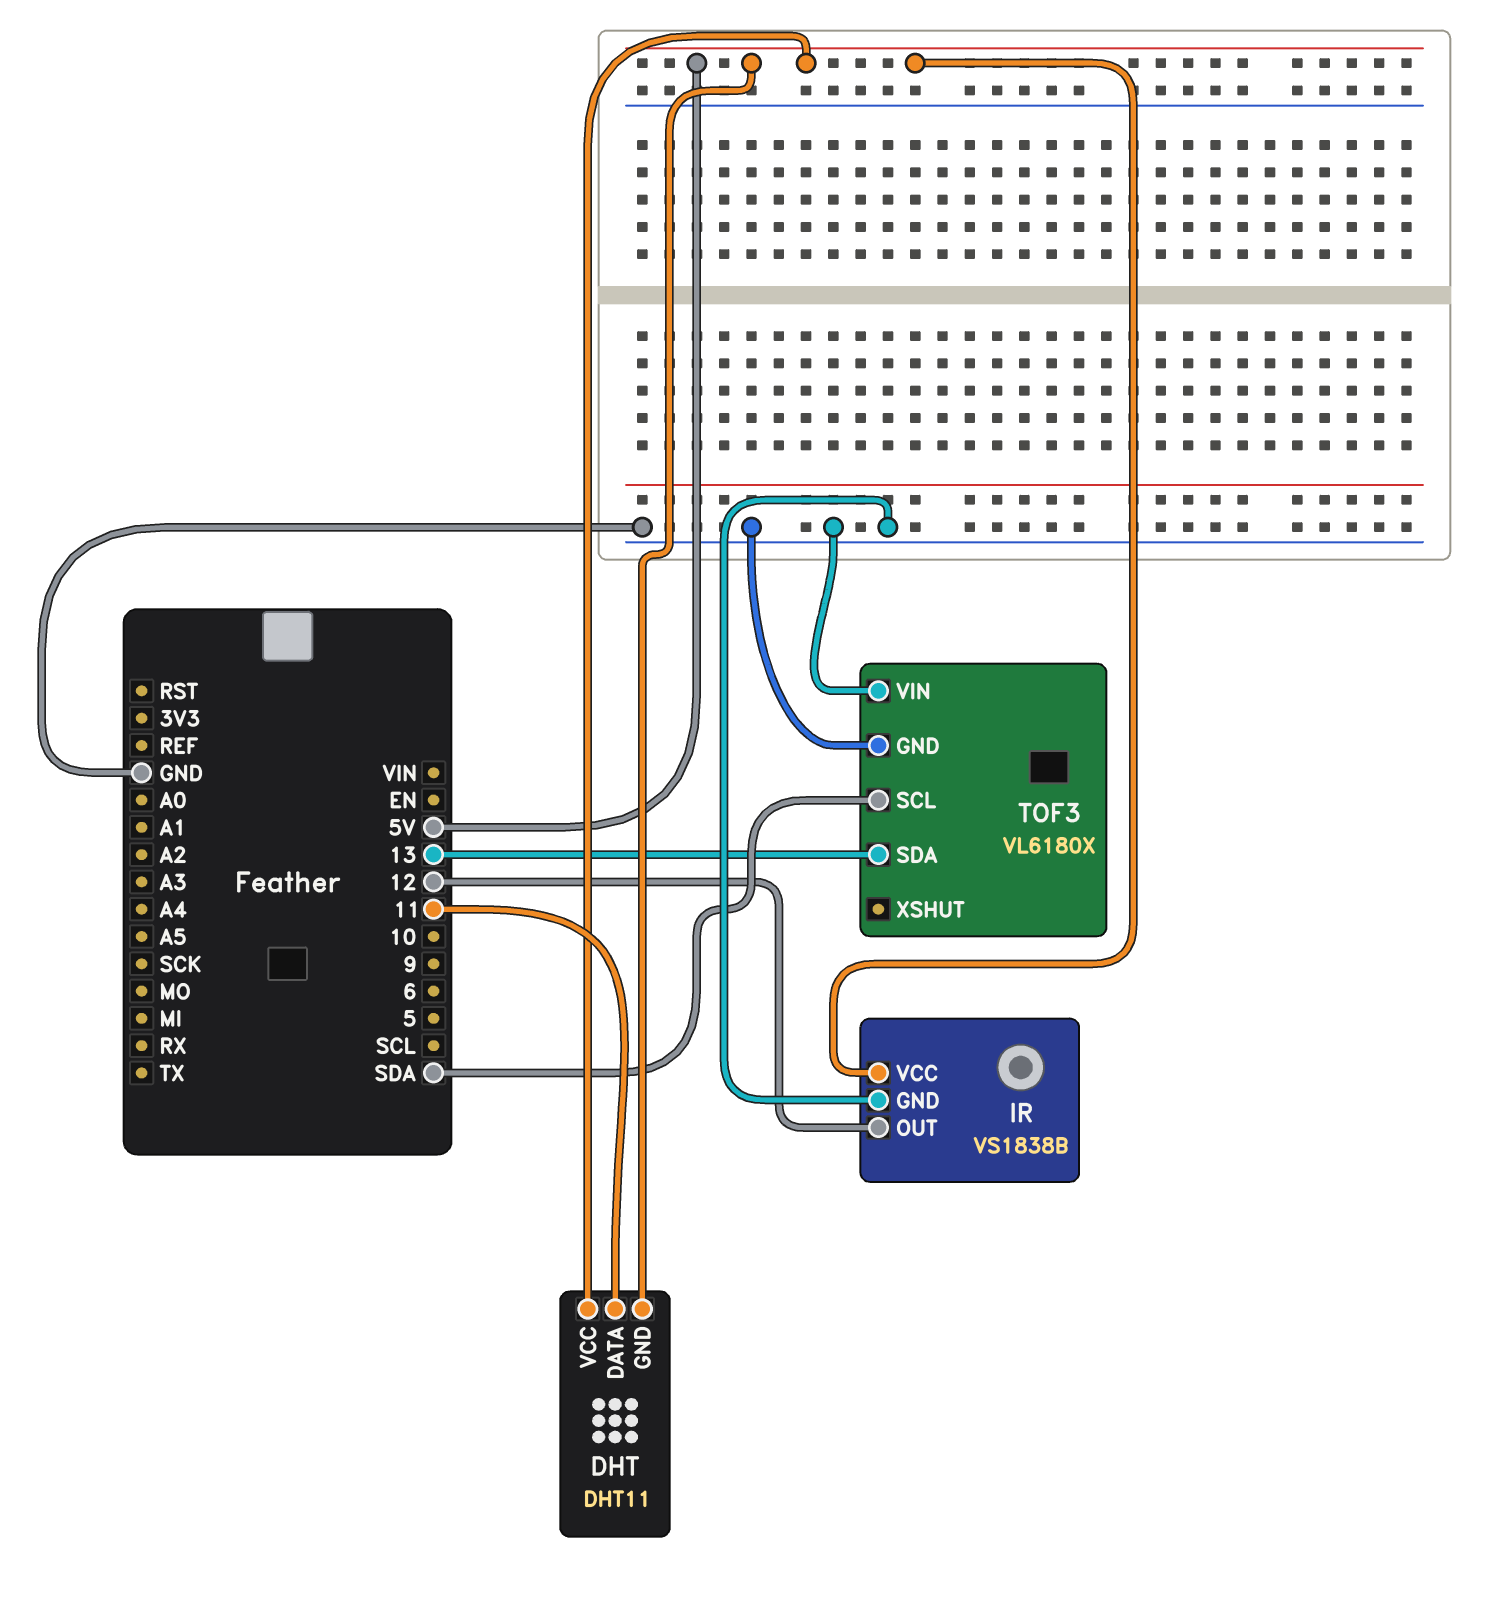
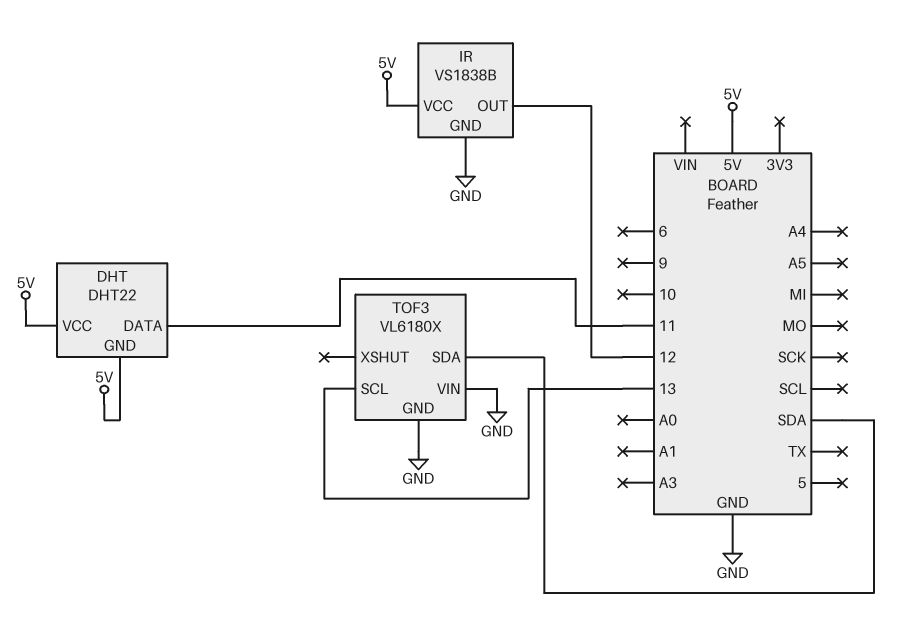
DHT: DHT11 -> DHT22
TOF3 pin SCL: SDA -> 13
TOF3 pin SDA: 13 -> SDA

